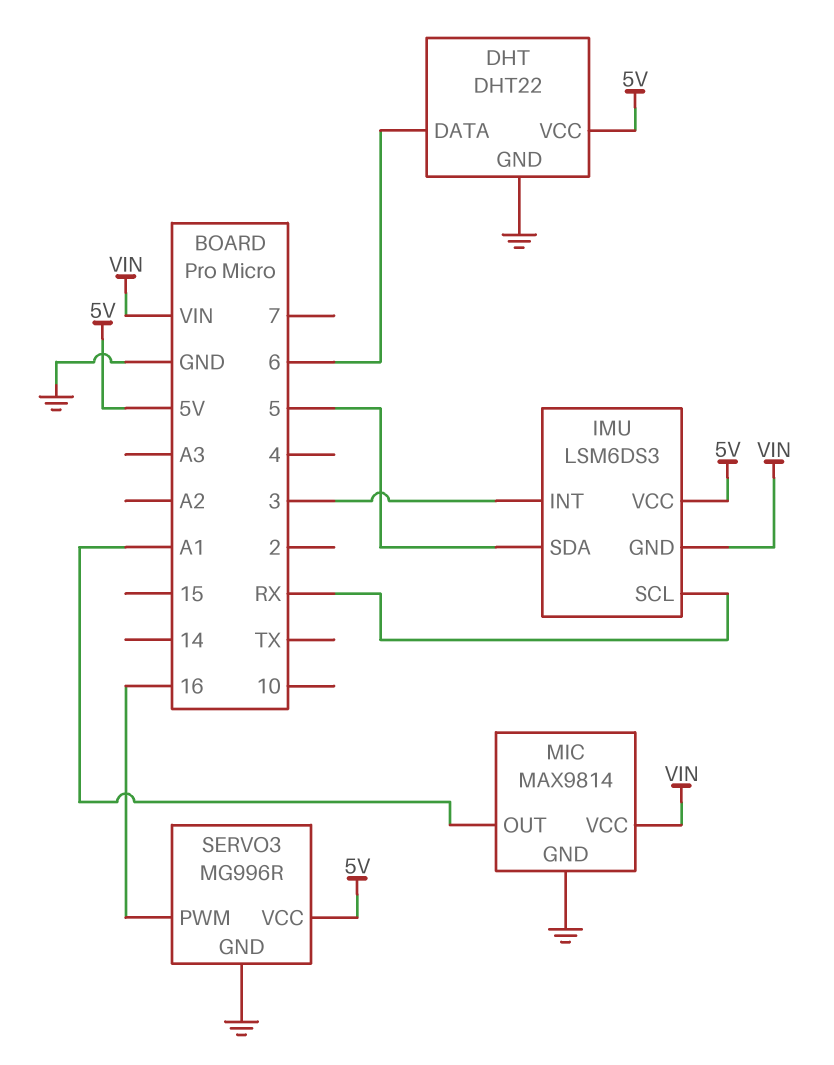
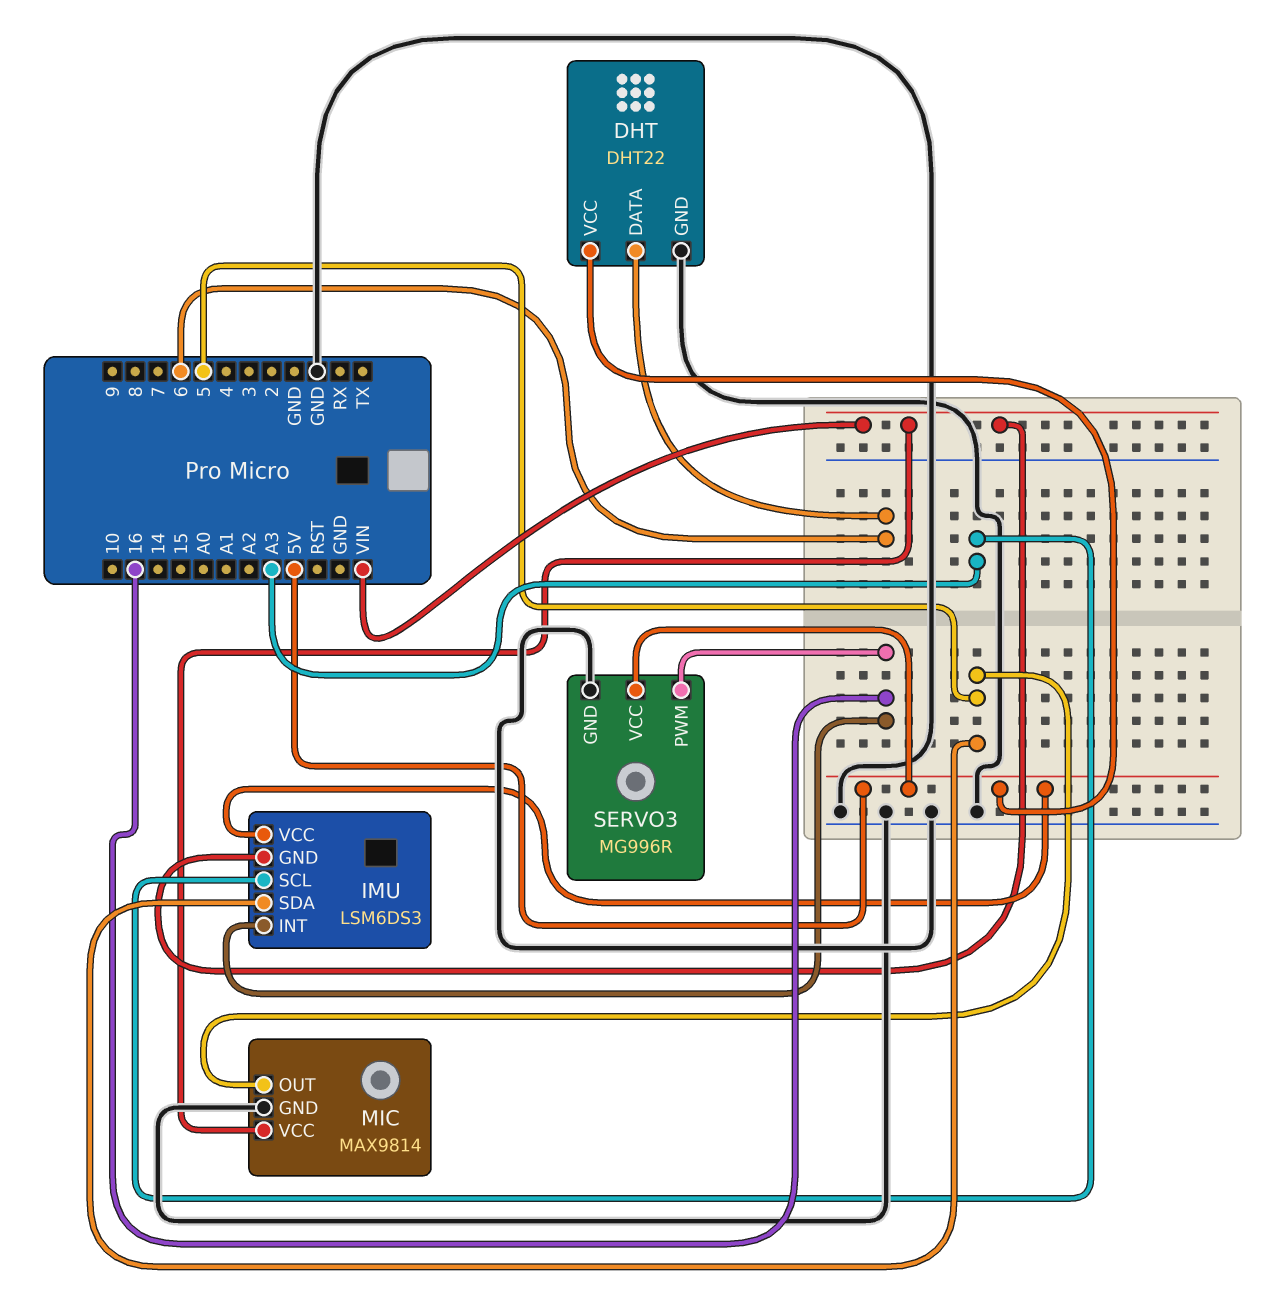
IMU pin INT: 3 -> 16
IMU pin SCL: RX -> A3
MIC pin OUT: A1 -> 5

